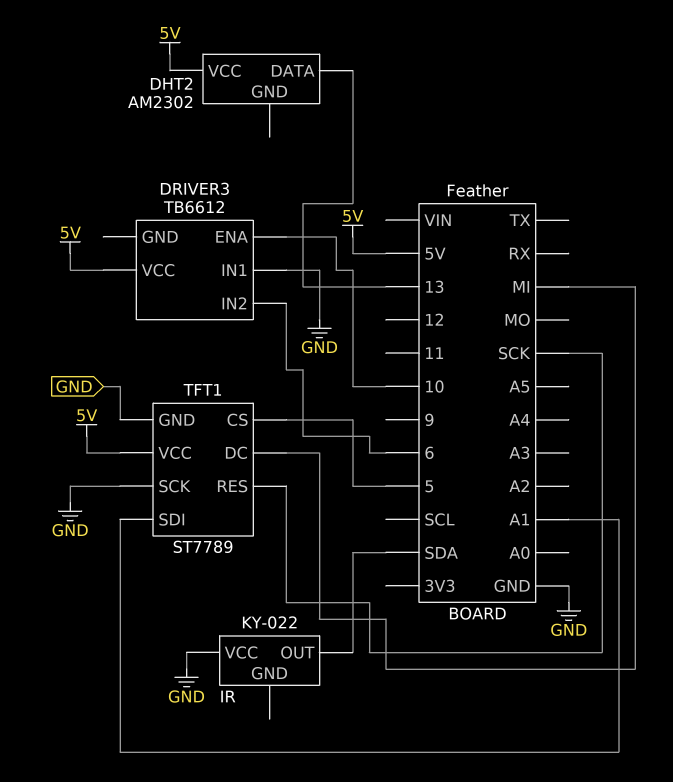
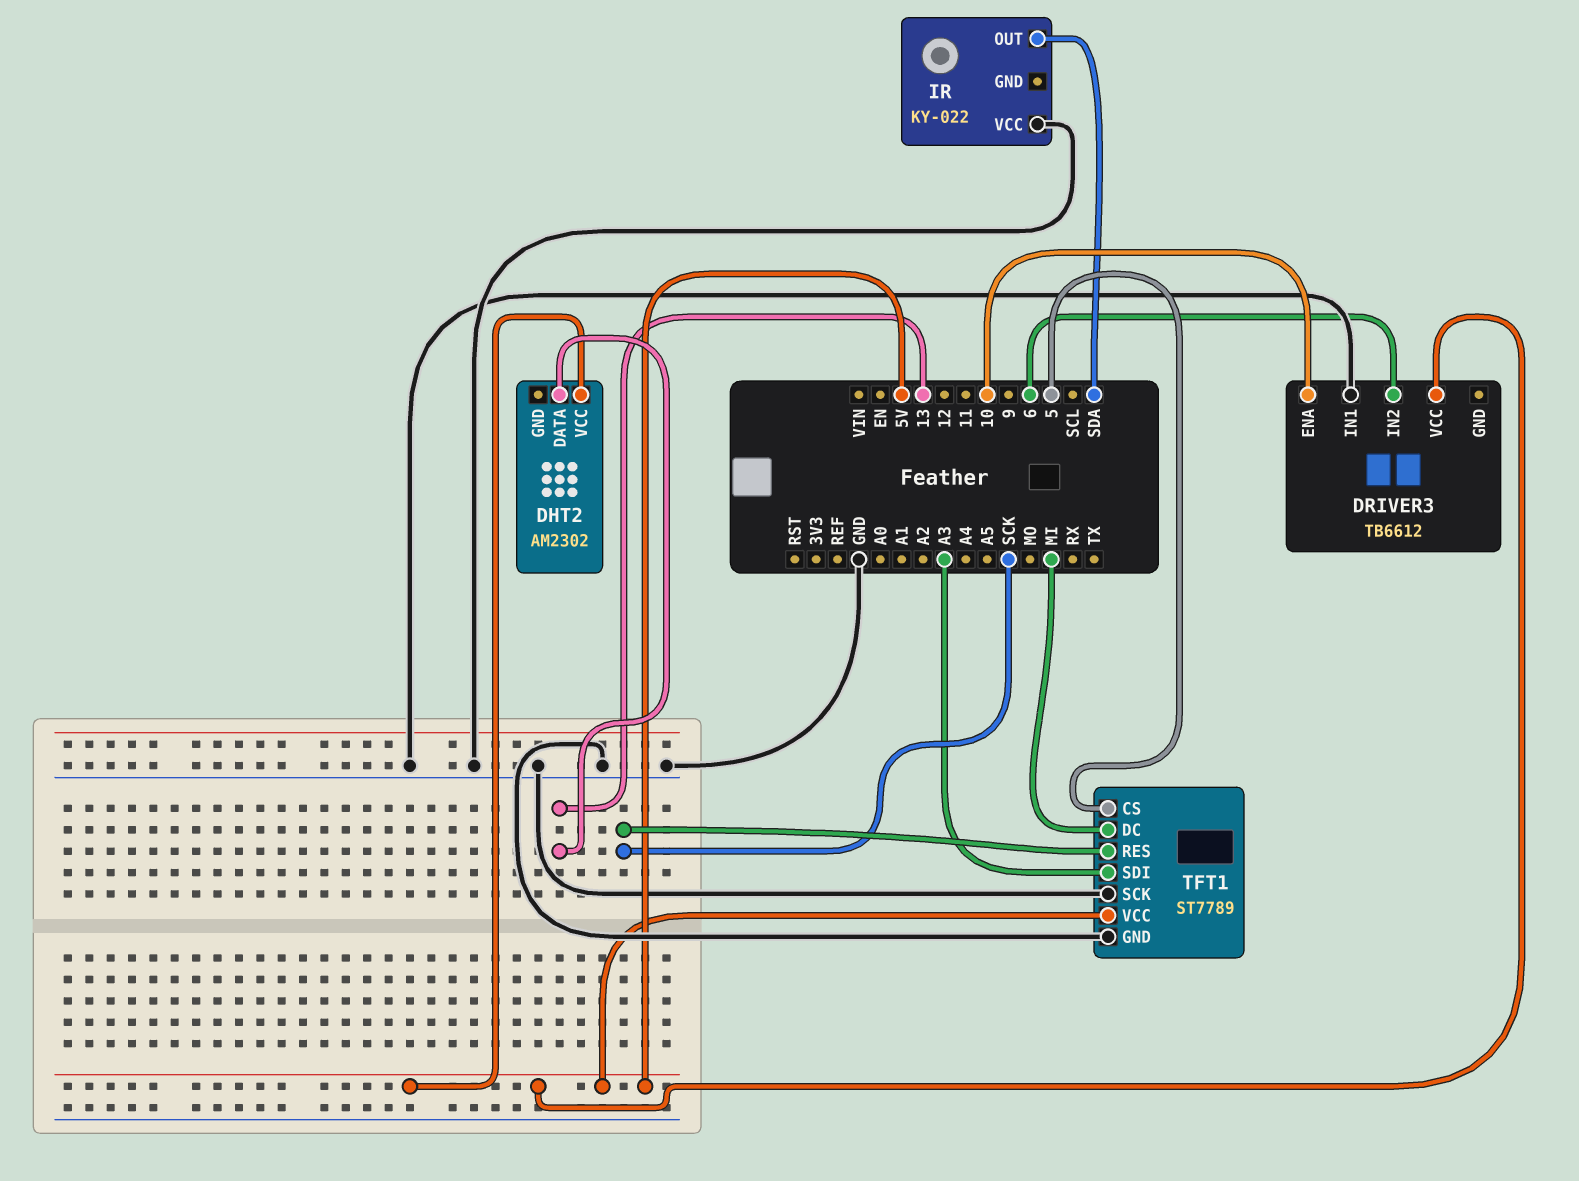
TFT1 pin SDI: A1 -> A3

